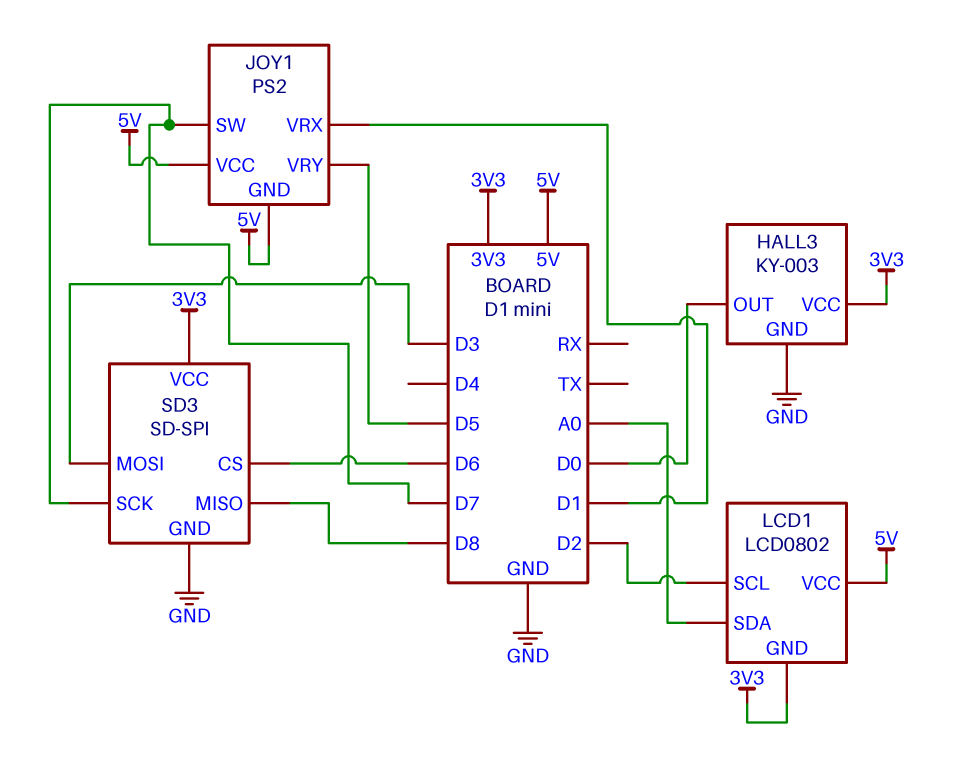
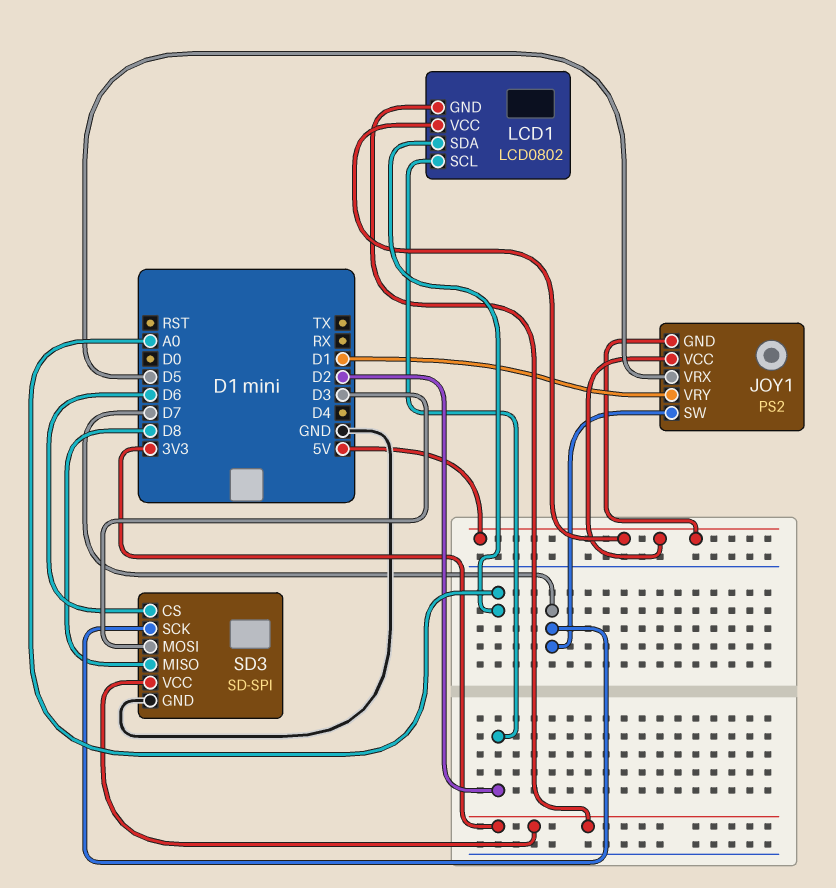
HALL3: KY-003 -> none
HALL3 pin GND: GND -> none
HALL3 pin OUT: D0 -> none
HALL3 pin VCC: 3V3 -> none
JOY1 pin VRX: D1 -> D5
JOY1 pin VRY: D5 -> D1

